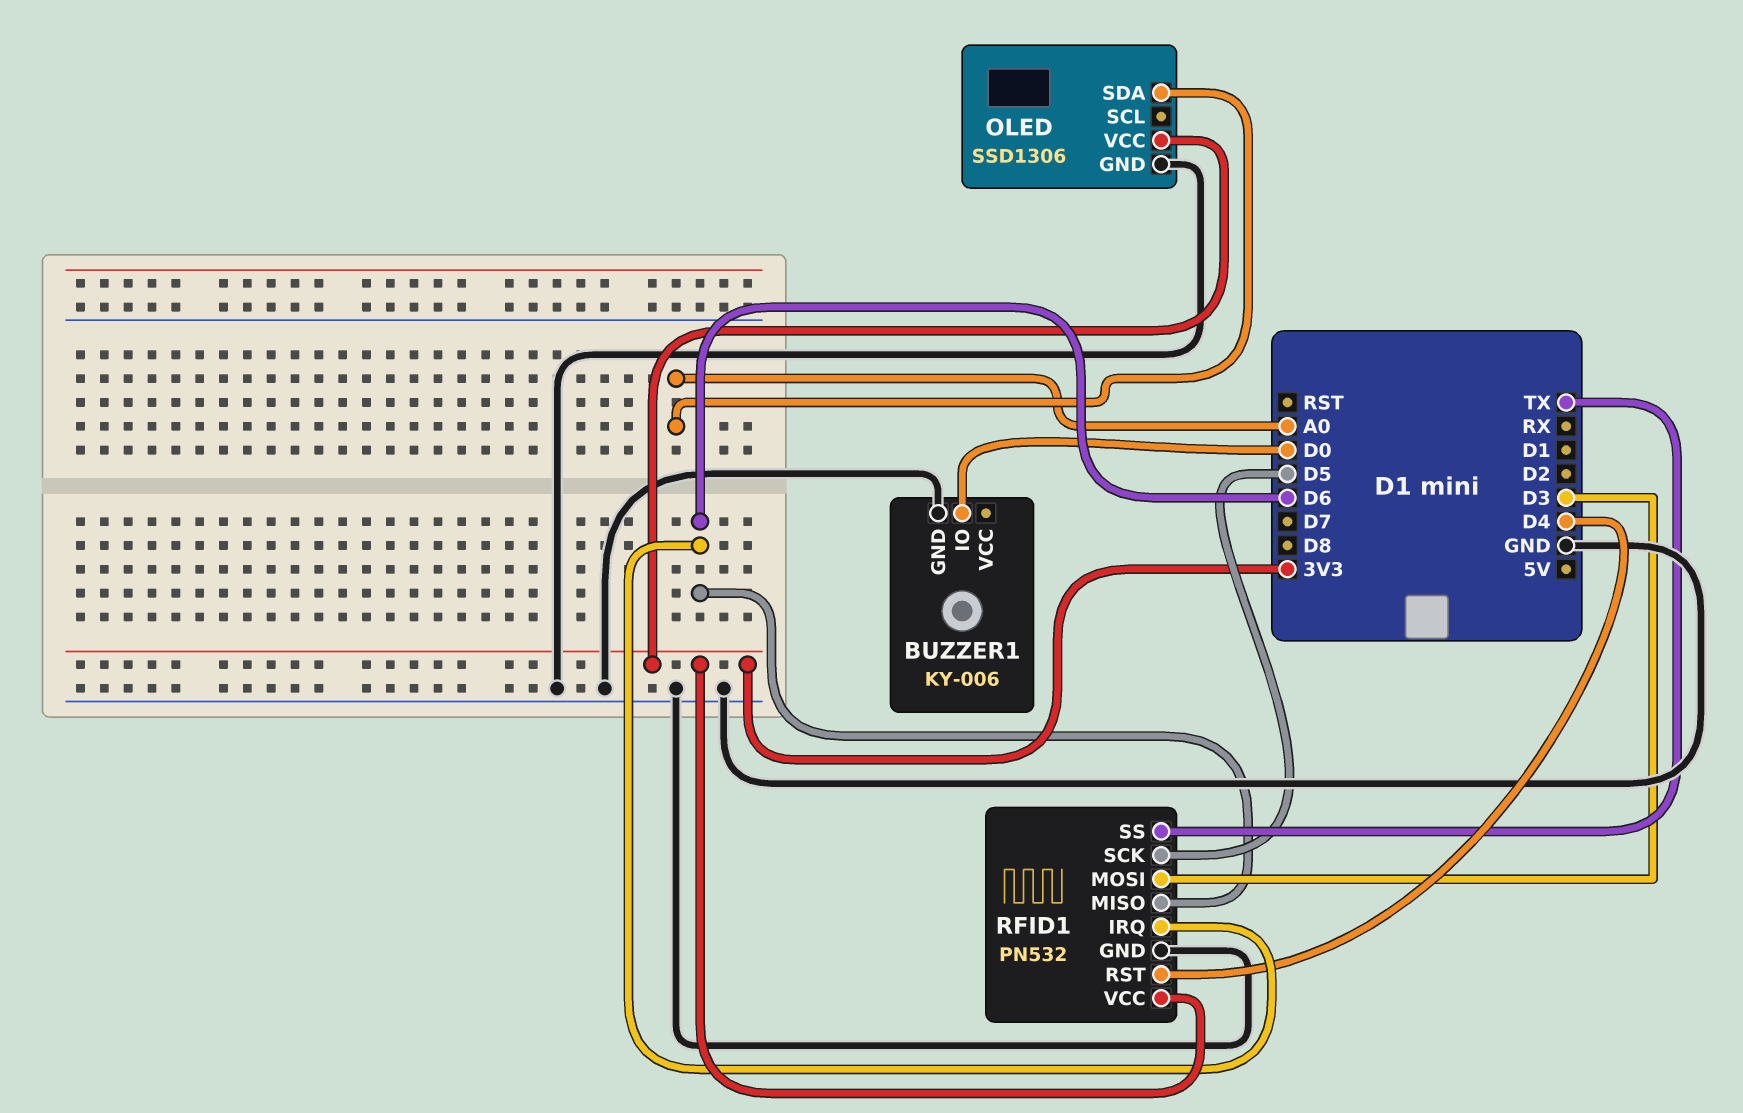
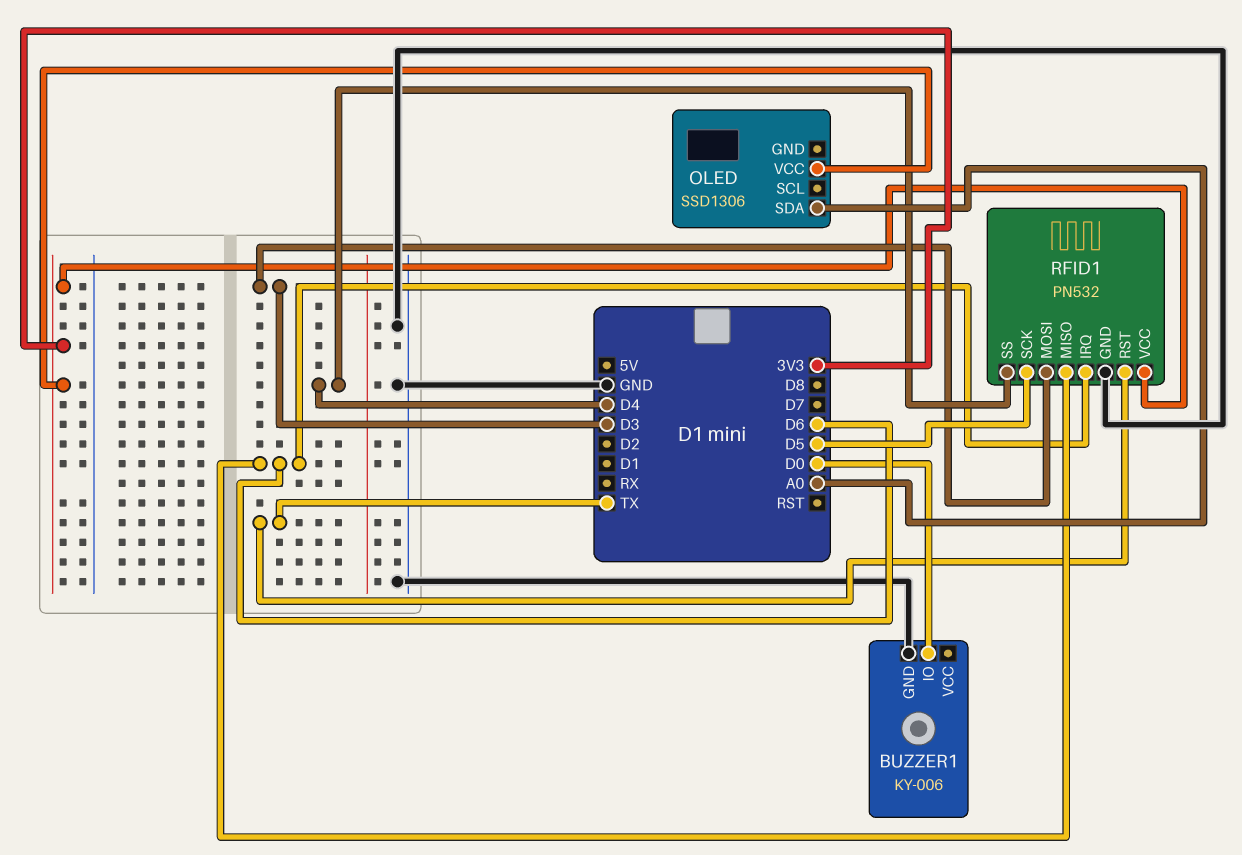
OLED pin GND: GND -> none
RFID1 pin RST: D4 -> TX
RFID1 pin SS: TX -> D4

